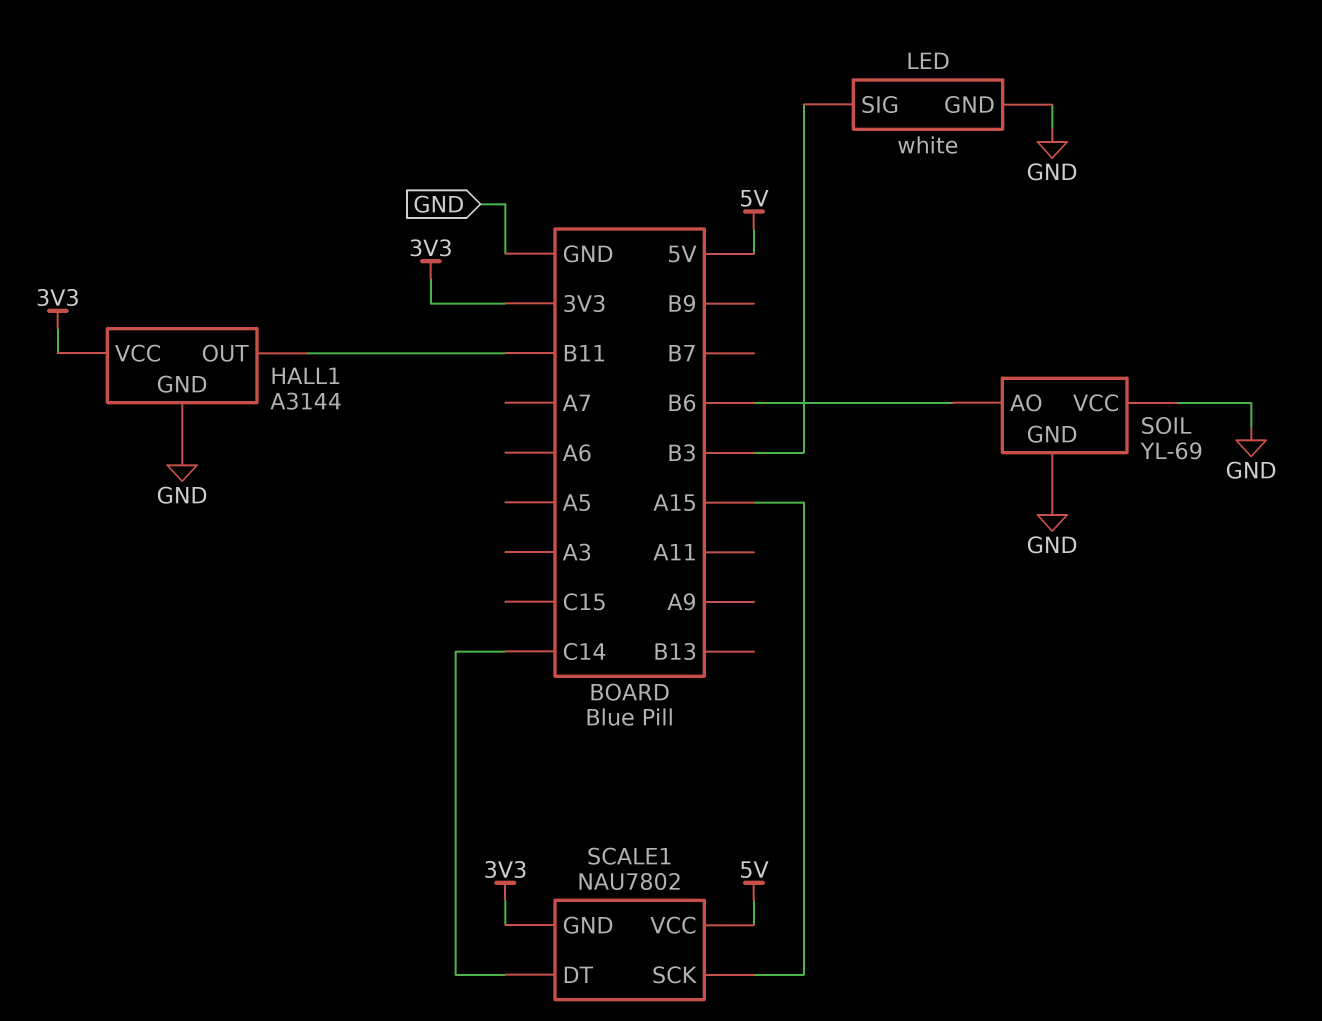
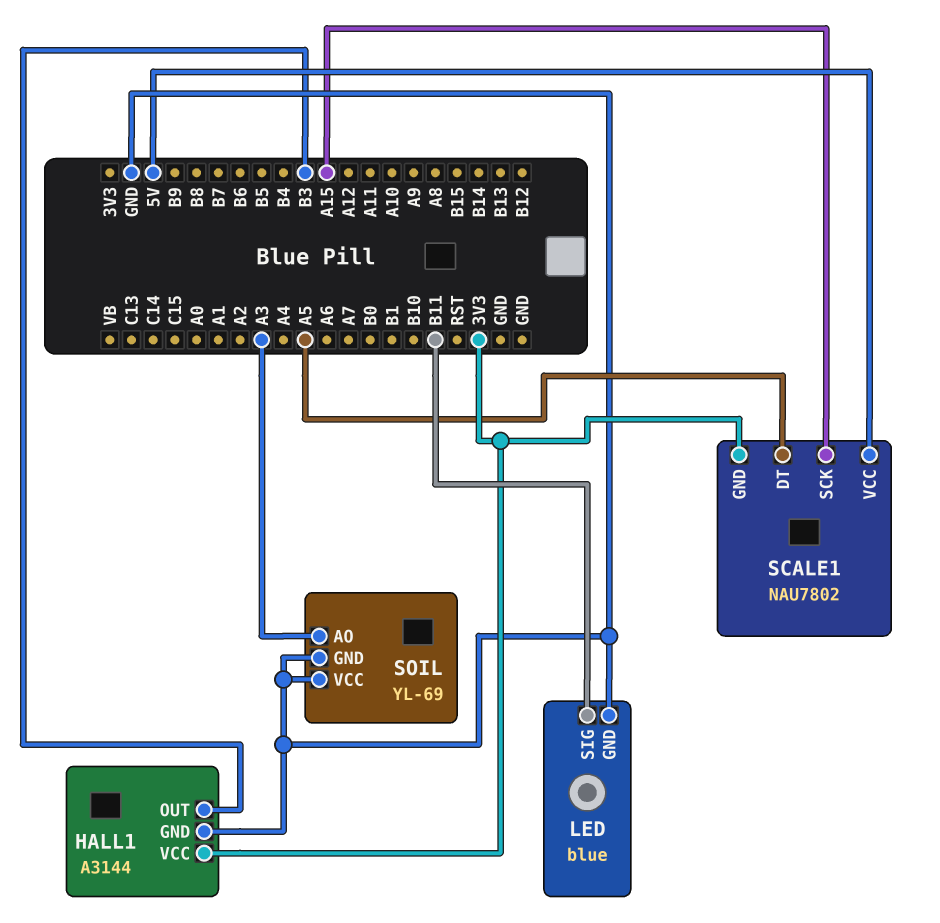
HALL1 pin OUT: B11 -> B3
LED: white -> blue
LED pin SIG: B3 -> B11
SCALE1 pin DT: C14 -> A5
SOIL pin AO: B6 -> A3

